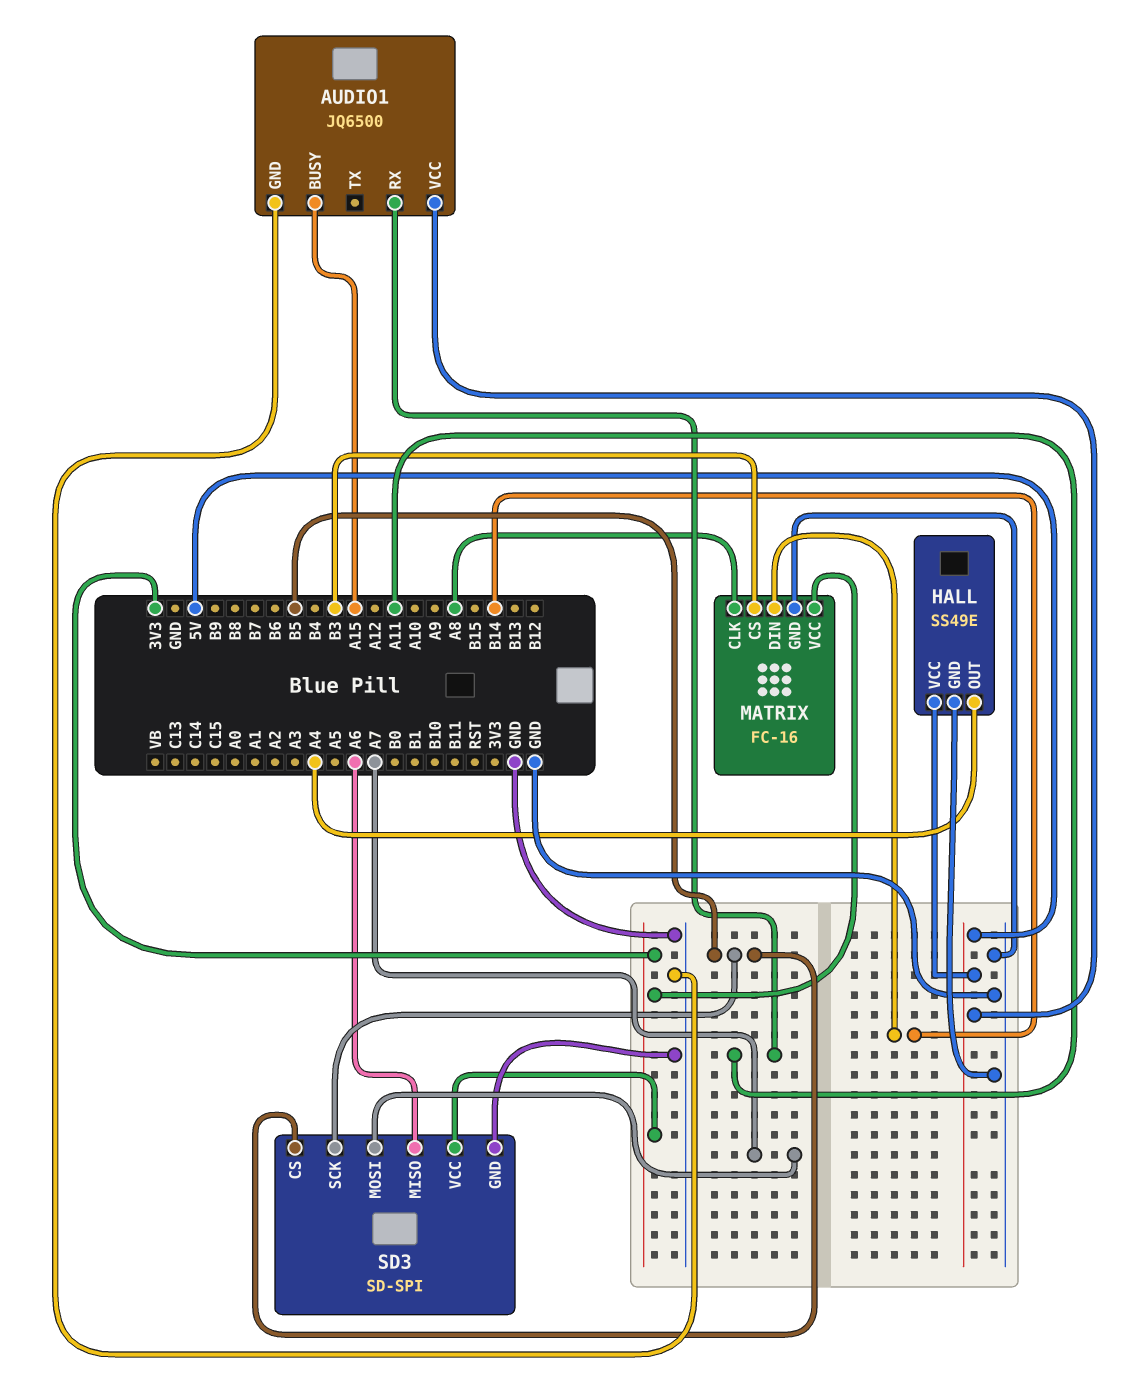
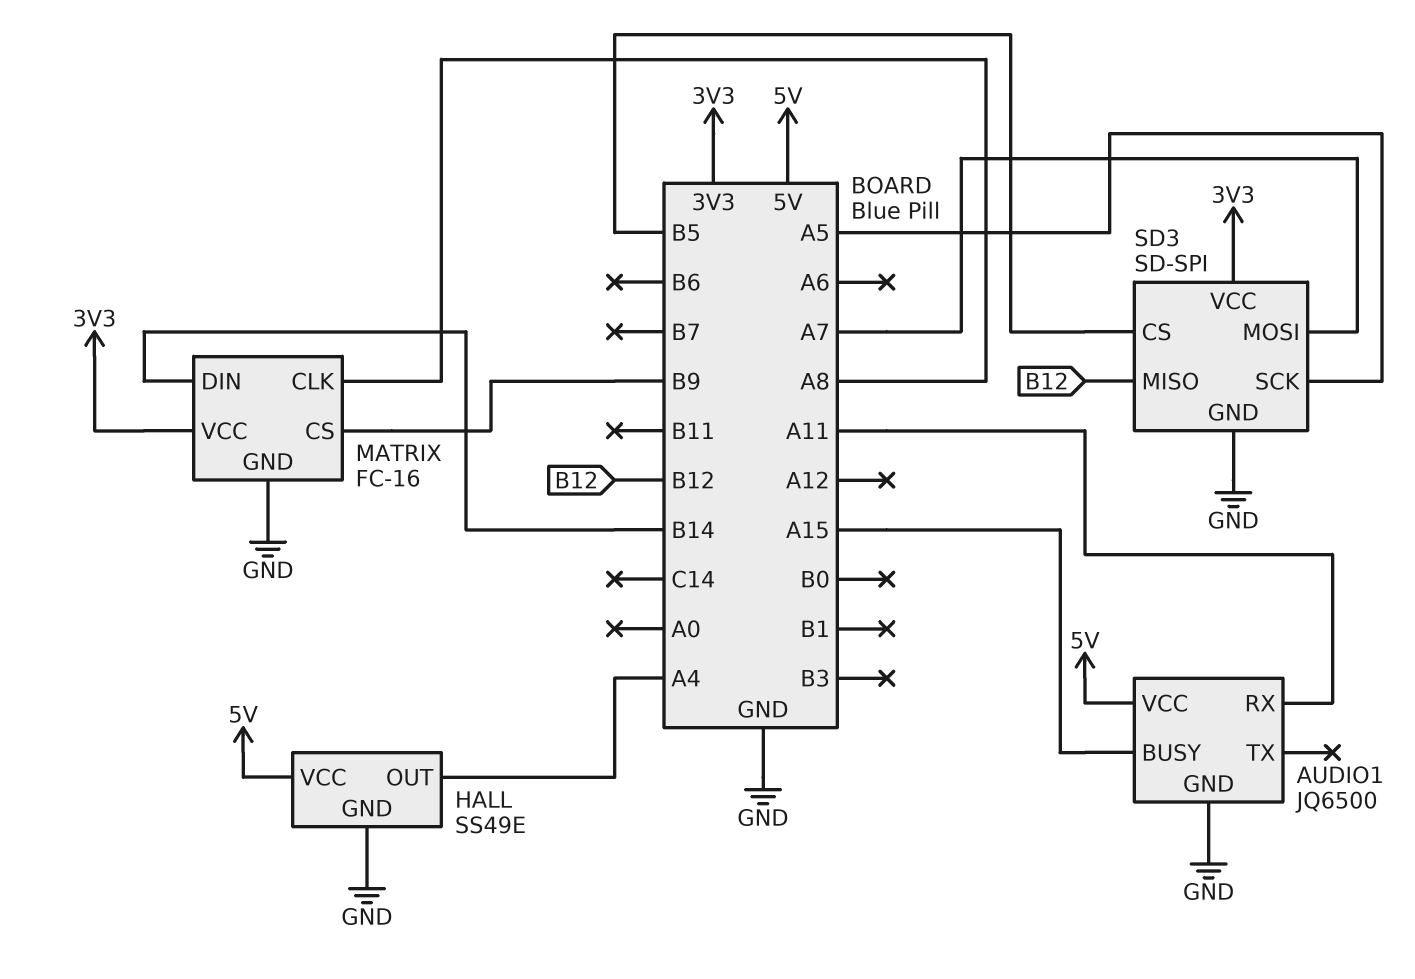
MATRIX pin CS: B3 -> B9
SD3 pin MISO: A6 -> B12
SD3 pin SCK: B5 -> A5

